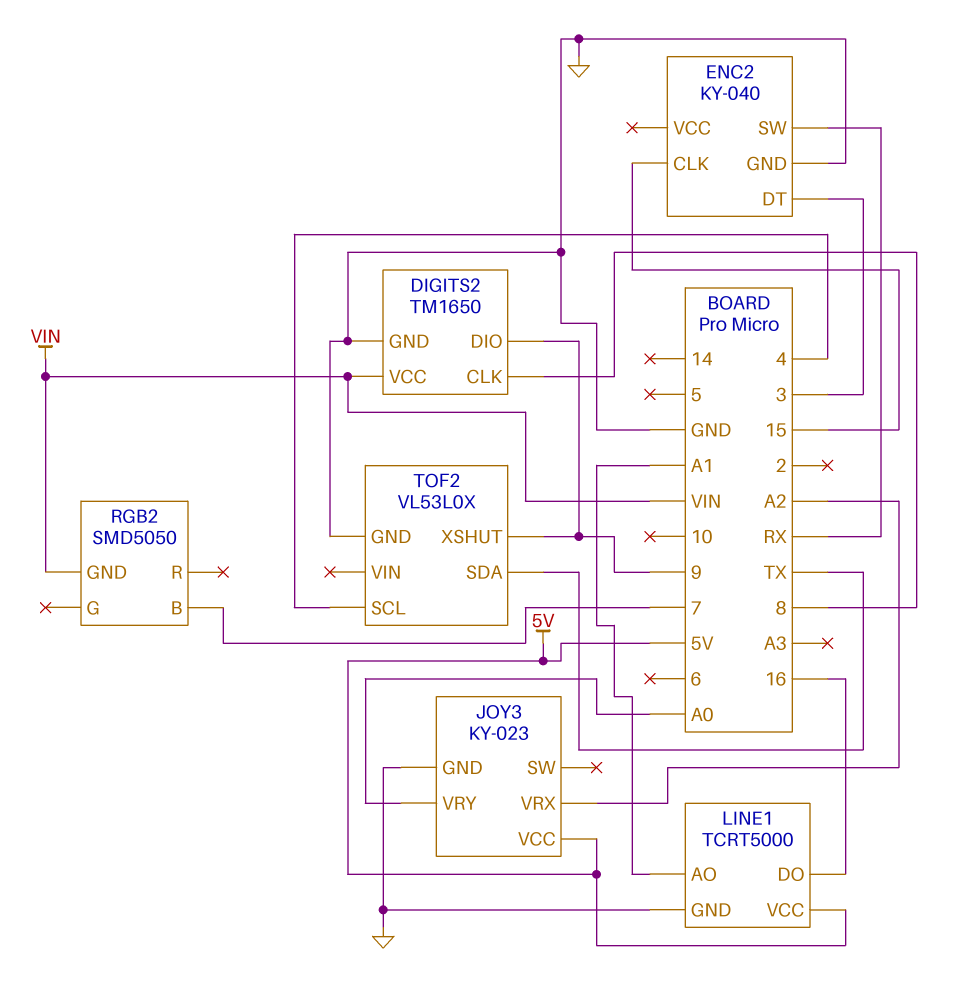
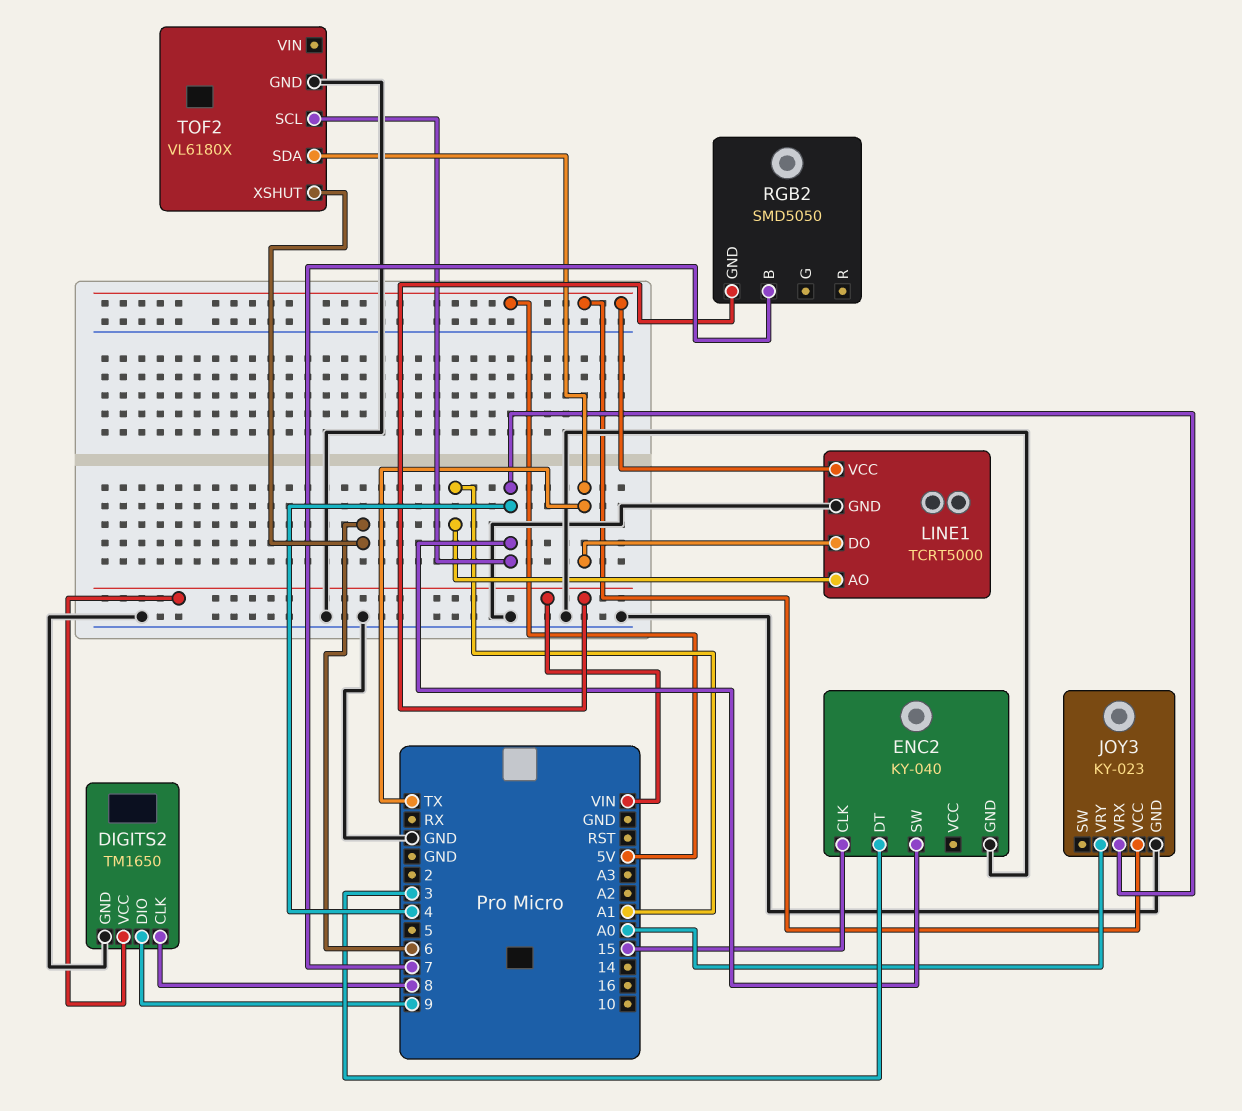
ENC2 pin SW: RX -> 4
JOY3 pin VRX: A2 -> 4
LINE1 pin DO: 16 -> TX
TOF2: VL53L0X -> VL6180X
TOF2 pin XSHUT: 9 -> 6

